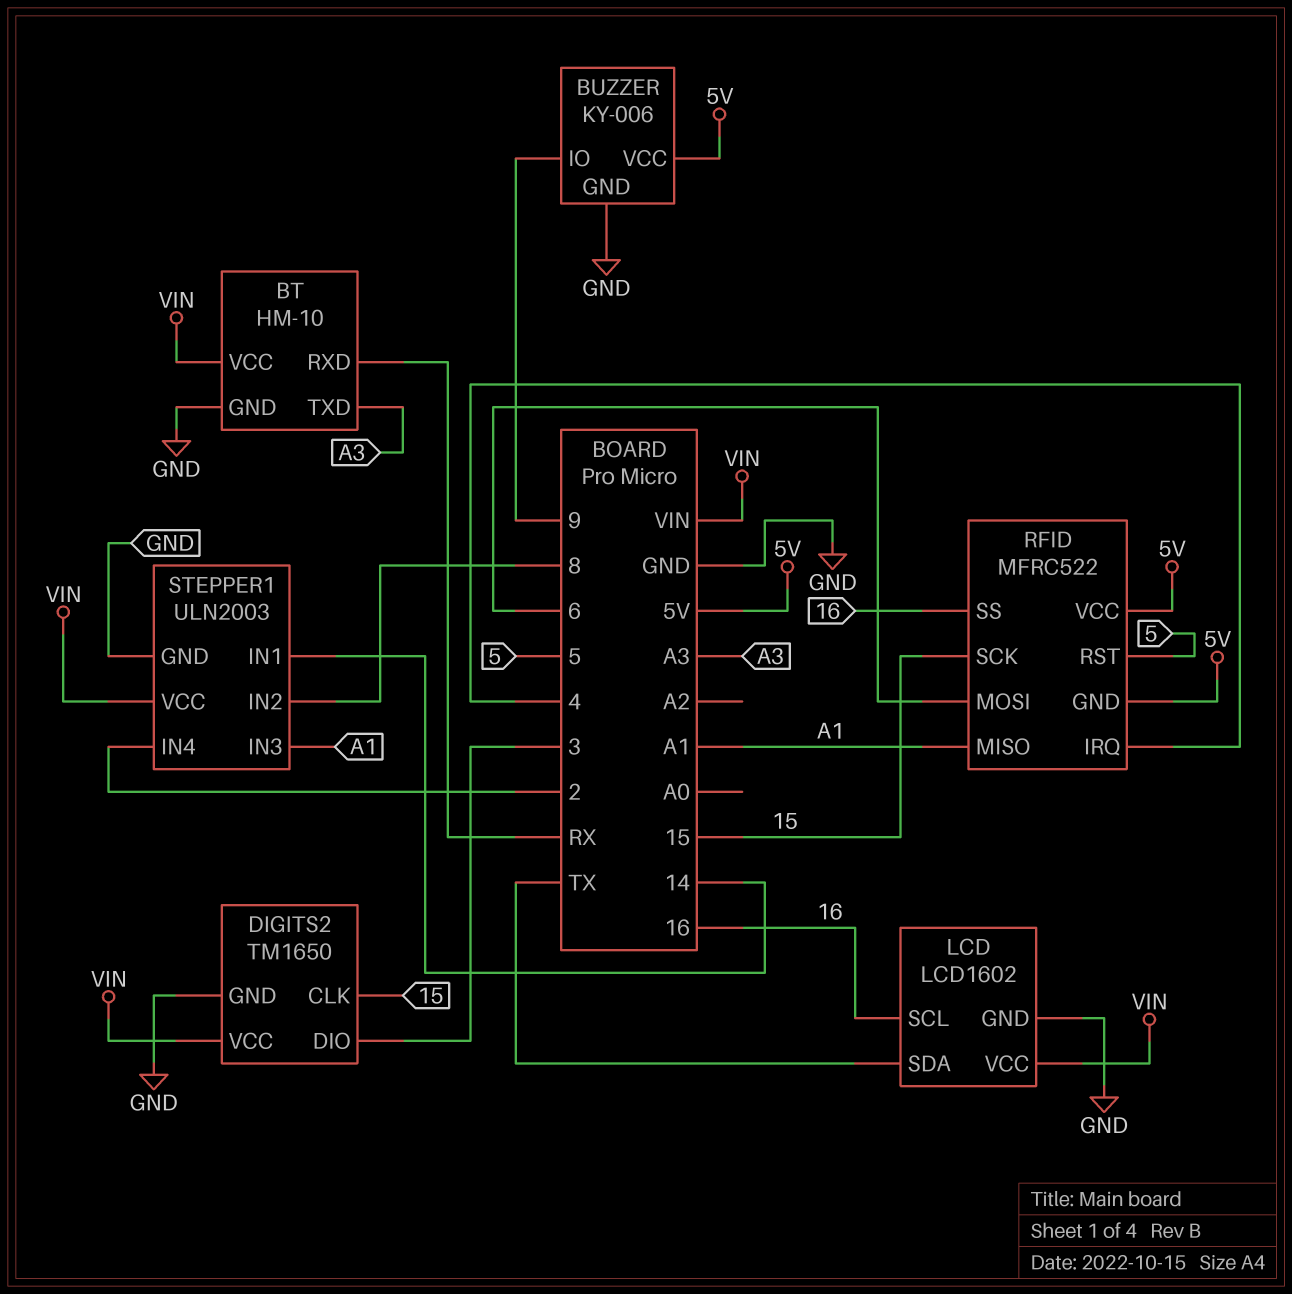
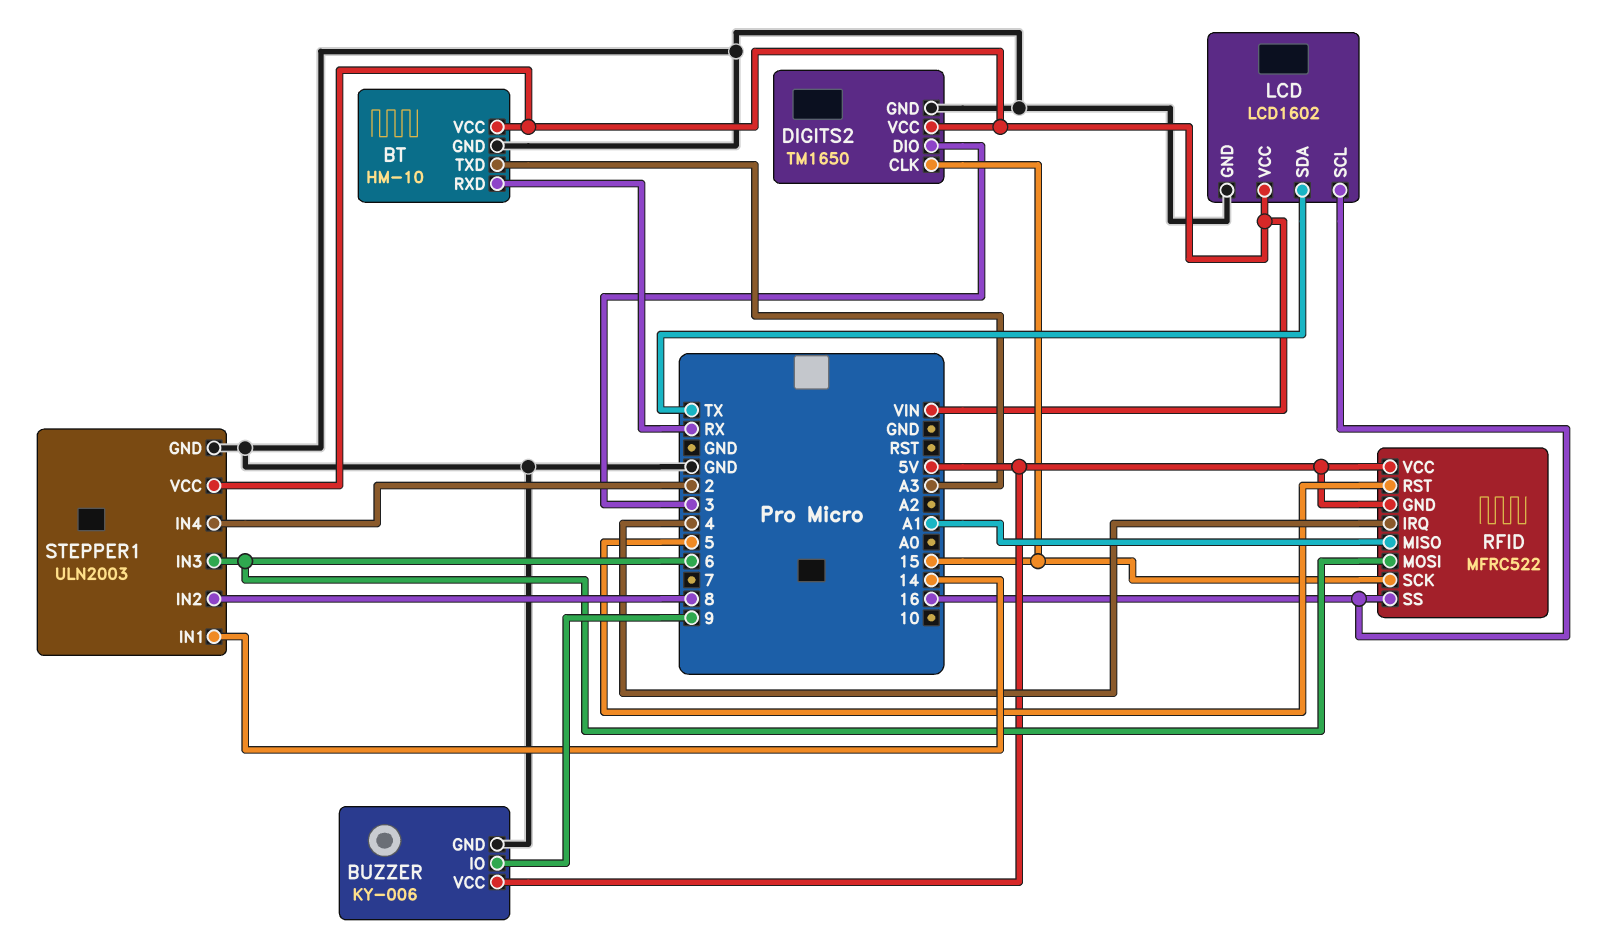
STEPPER1 pin IN3: A1 -> 6

